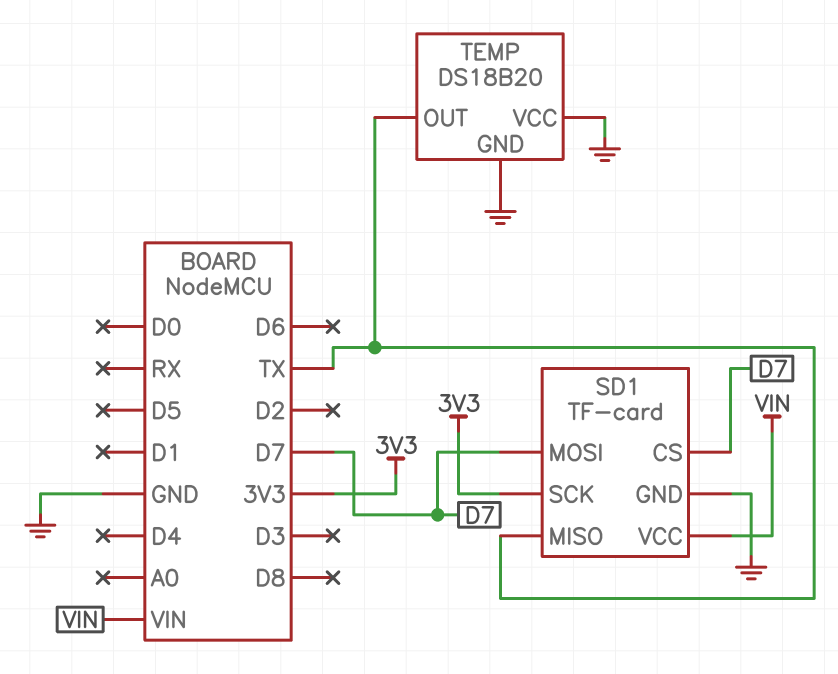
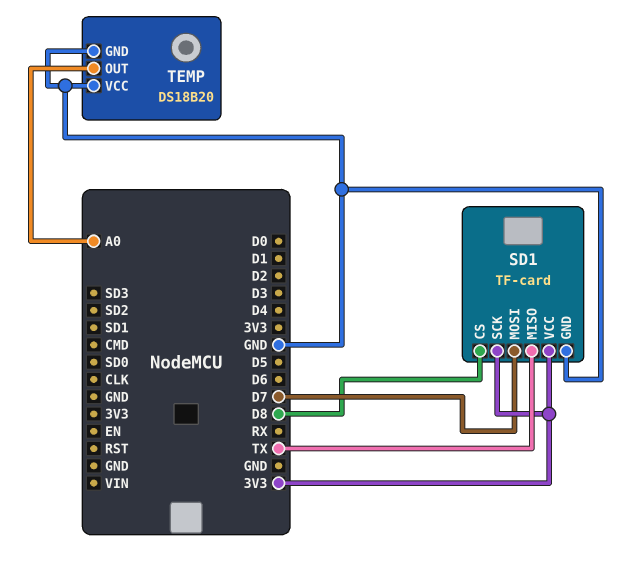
SD1 pin CS: D7 -> D8
SD1 pin VCC: VIN -> 3V3
TEMP pin OUT: TX -> A0

